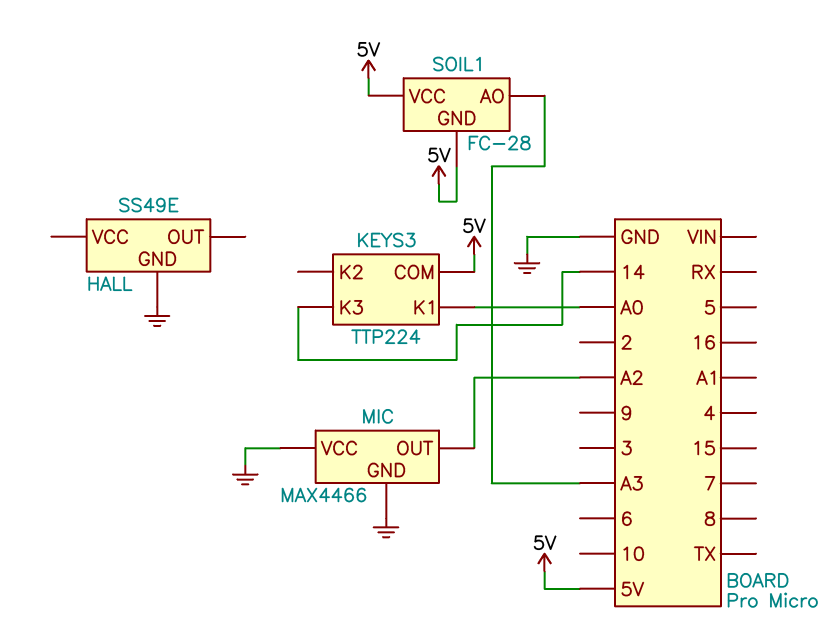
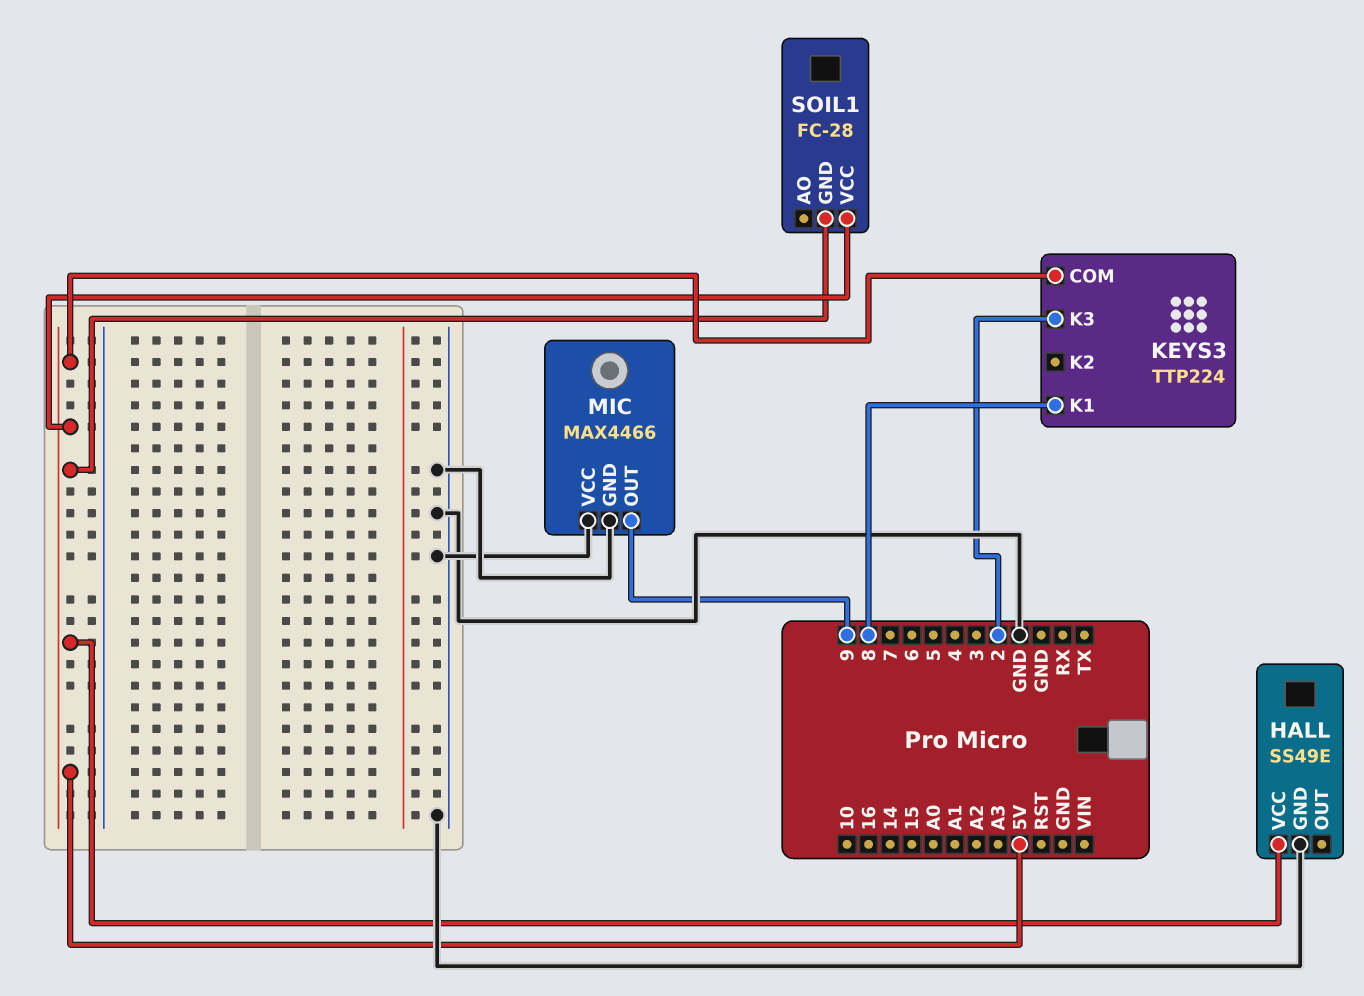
HALL pin VCC: none -> 5V
KEYS3 pin K1: A0 -> 8
KEYS3 pin K3: 14 -> 2
MIC pin OUT: A2 -> 9
SOIL1 pin AO: A3 -> none

